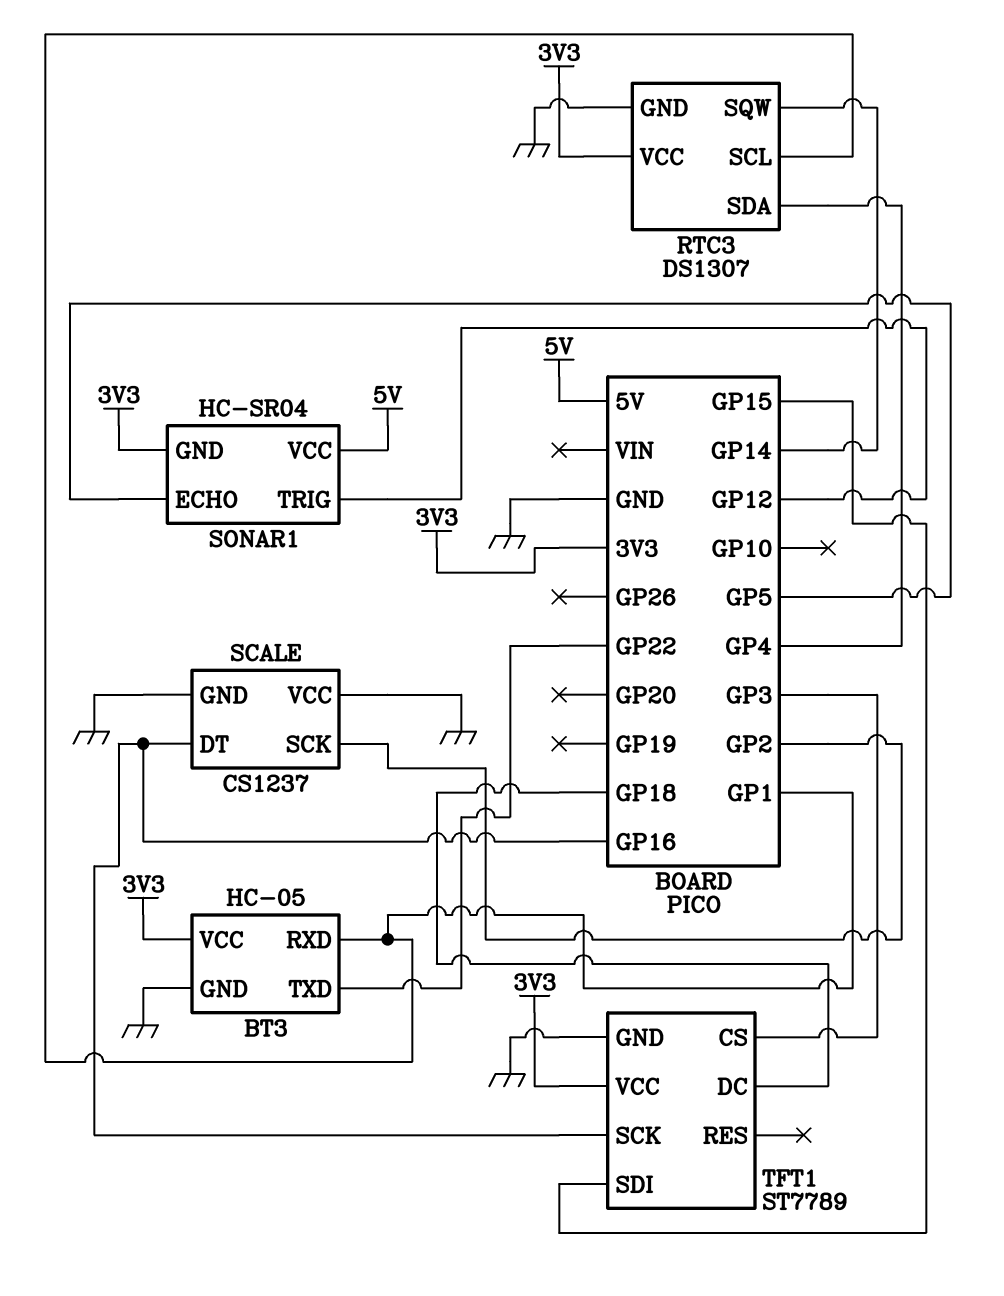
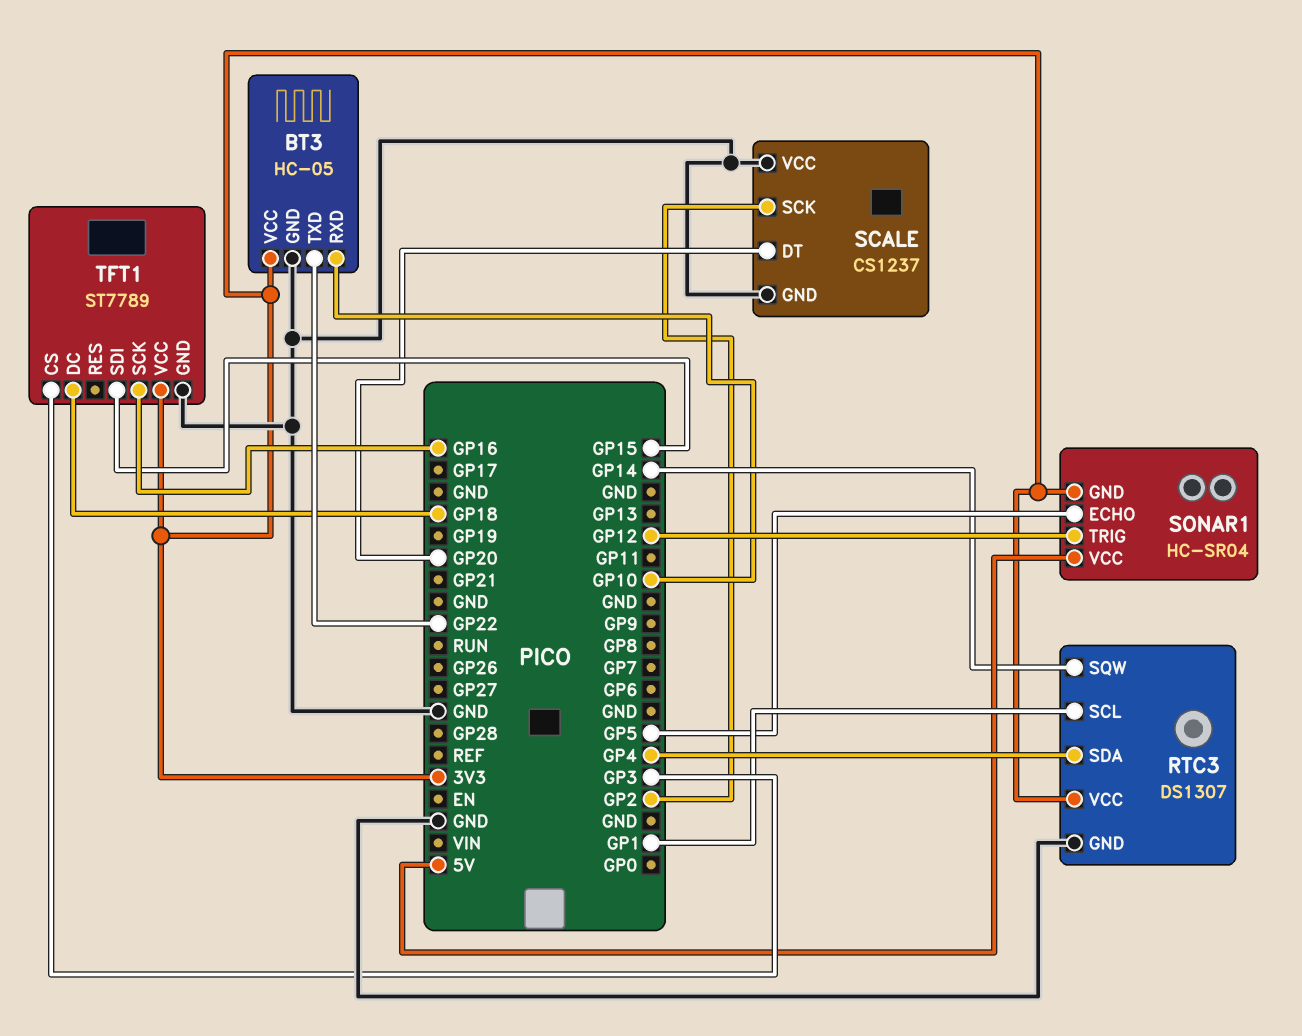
BT3 pin RXD: GP1 -> GP10
SCALE pin DT: GP16 -> GP20

